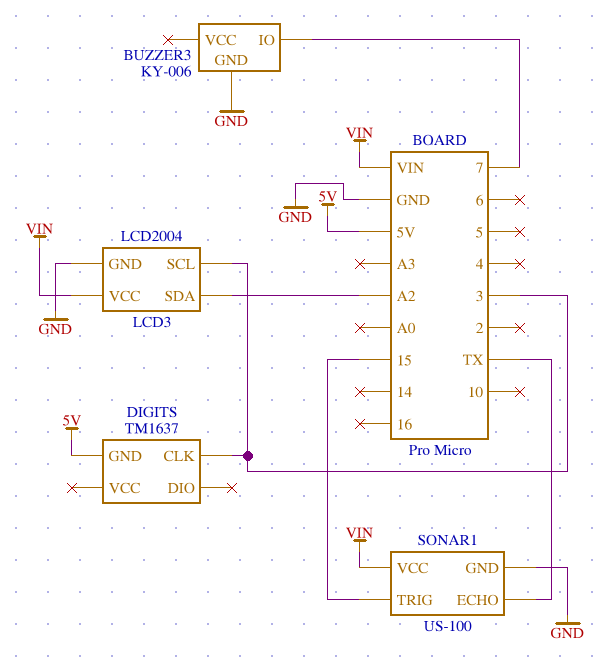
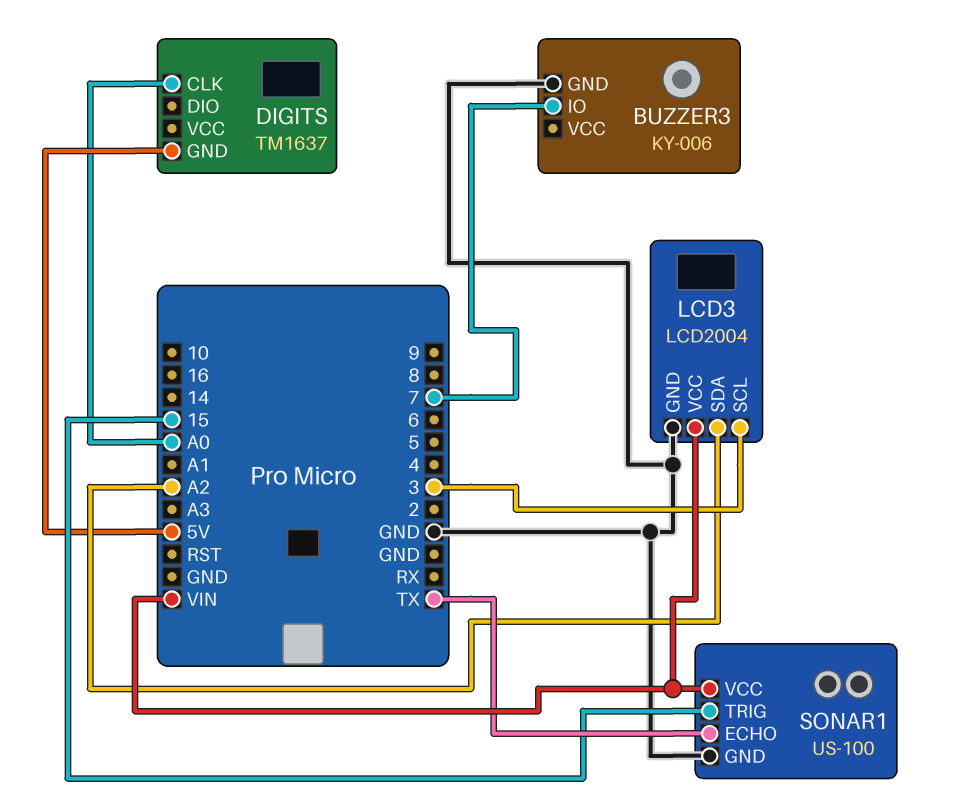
DIGITS pin CLK: 3 -> A0

